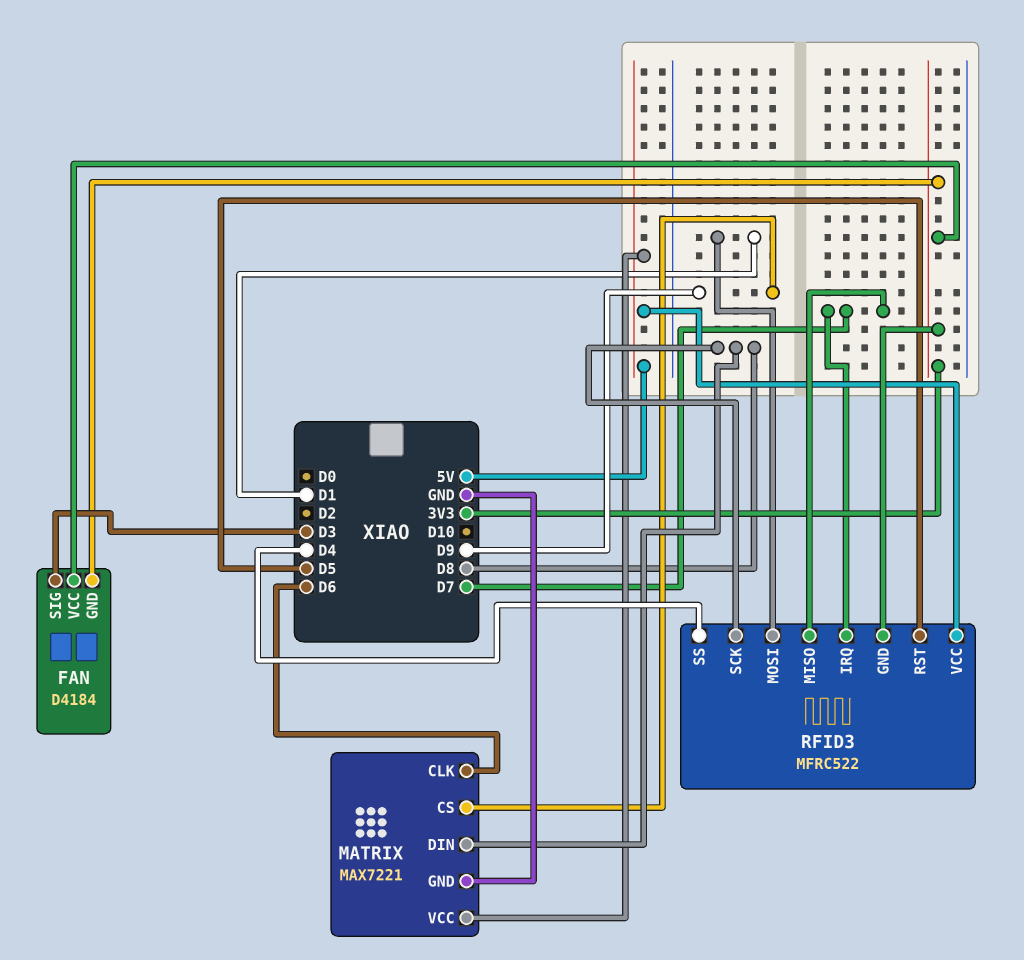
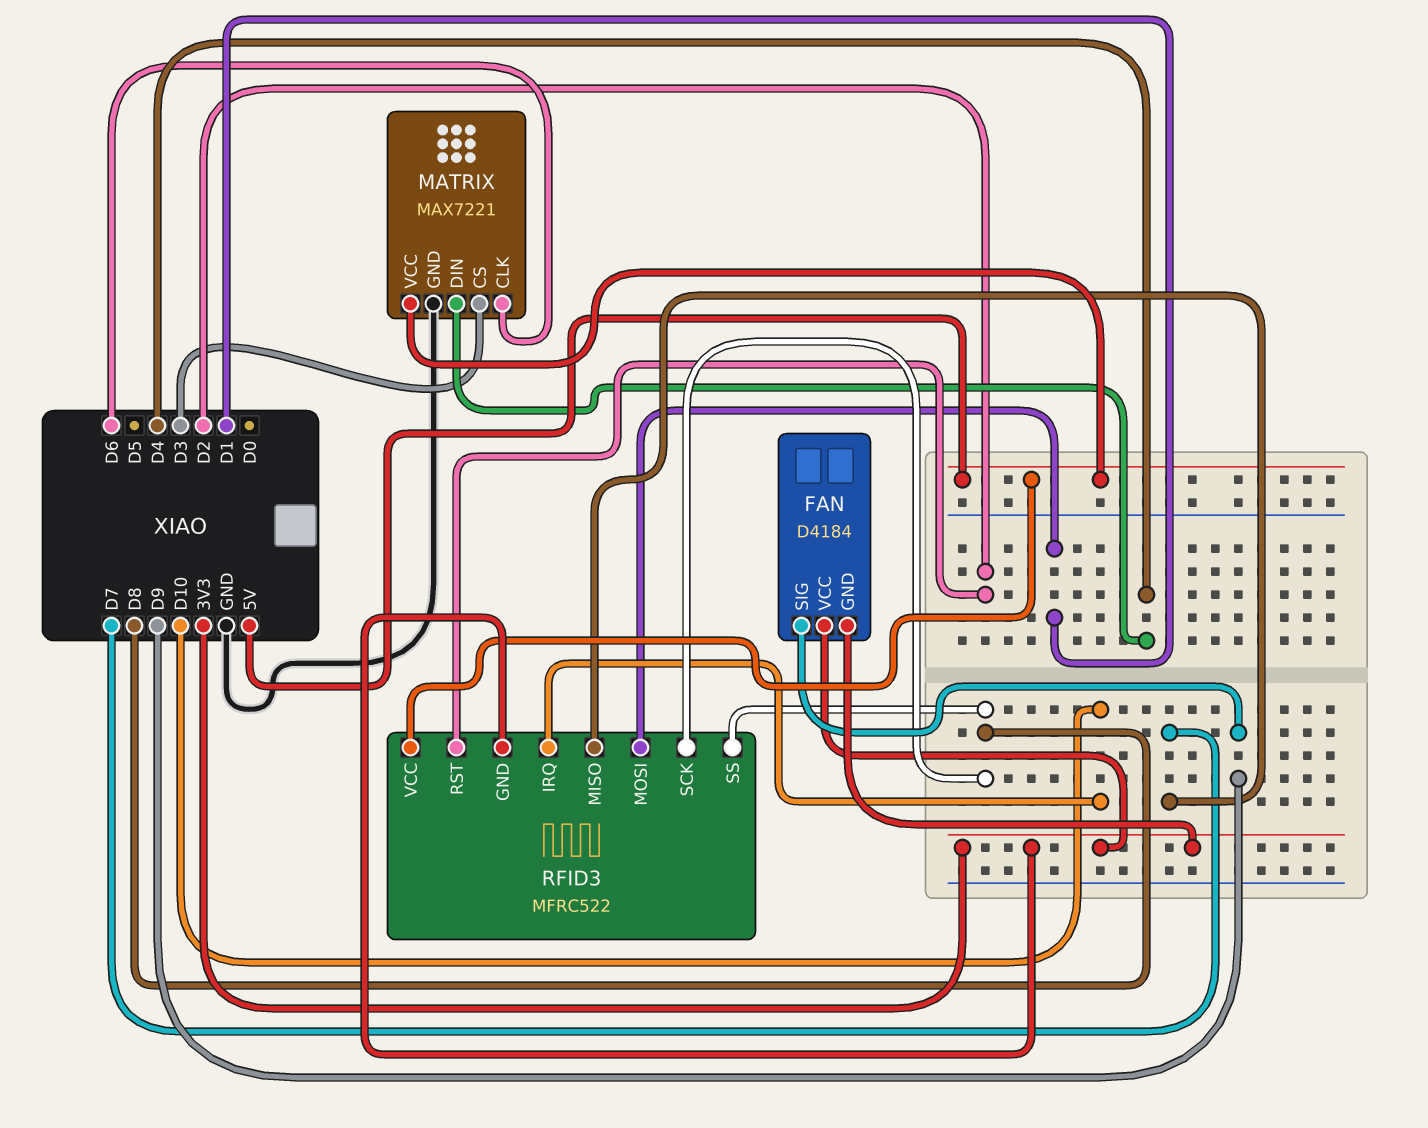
FAN pin SIG: D3 -> D9
MATRIX pin CS: D9 -> D3
MATRIX pin DIN: D8 -> D4
RFID3 pin IRQ: D7 -> D10
RFID3 pin RST: D5 -> D2
RFID3 pin SS: D4 -> D8

